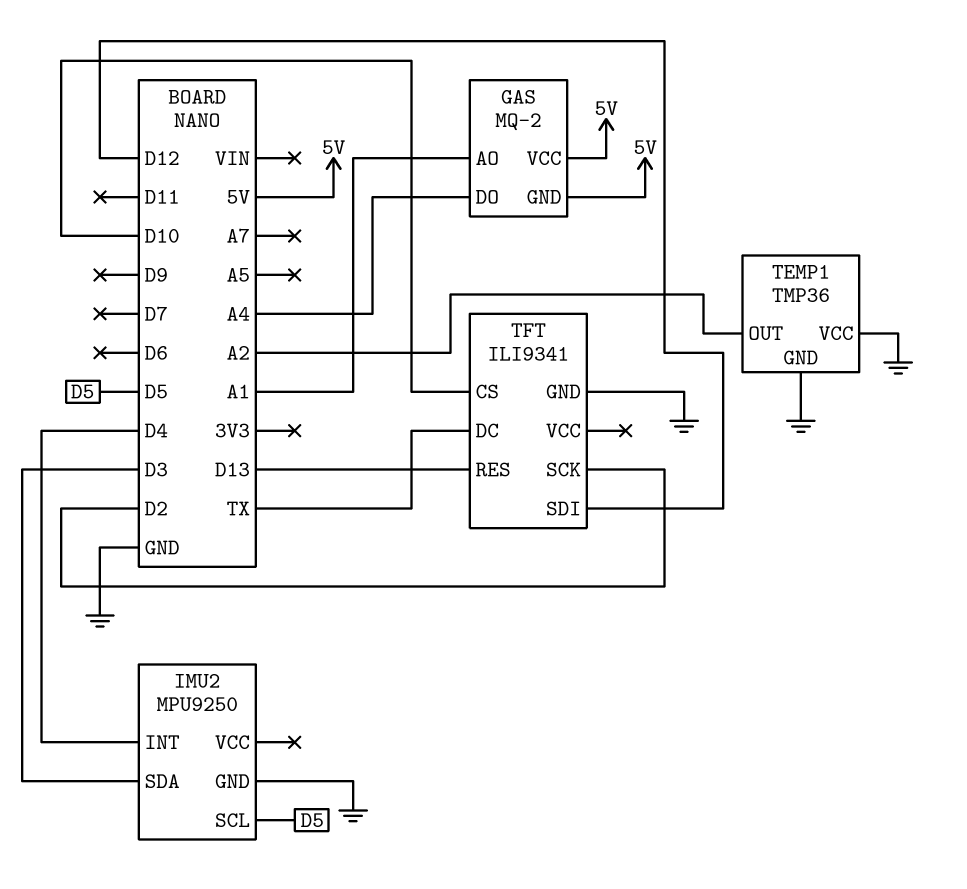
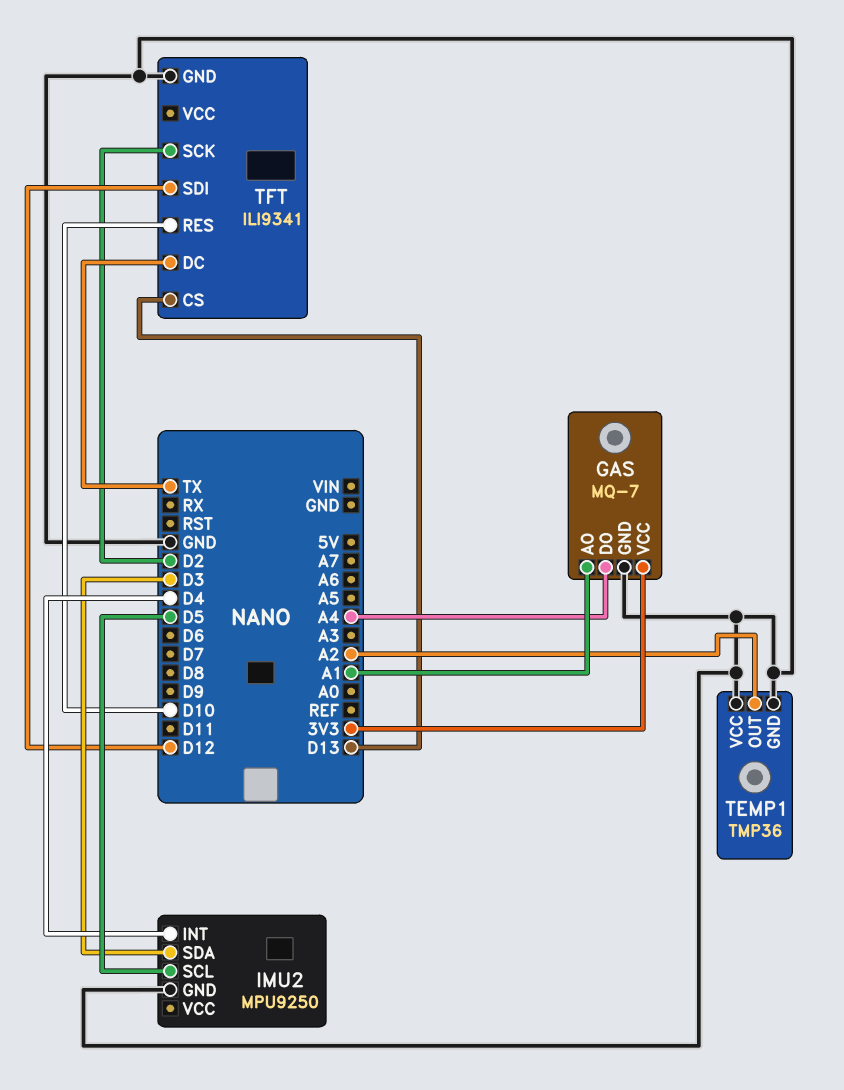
GAS: MQ-2 -> MQ-7
GAS pin GND: 5V -> GND
GAS pin VCC: 5V -> 3V3
TFT pin CS: D10 -> D13
TFT pin RES: D13 -> D10

